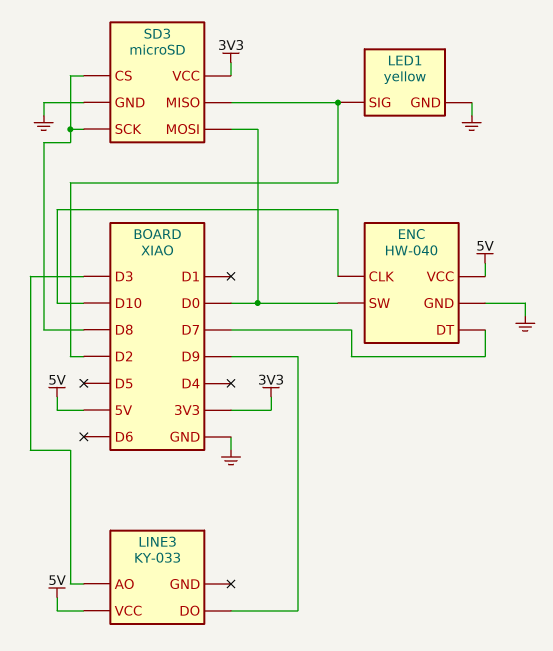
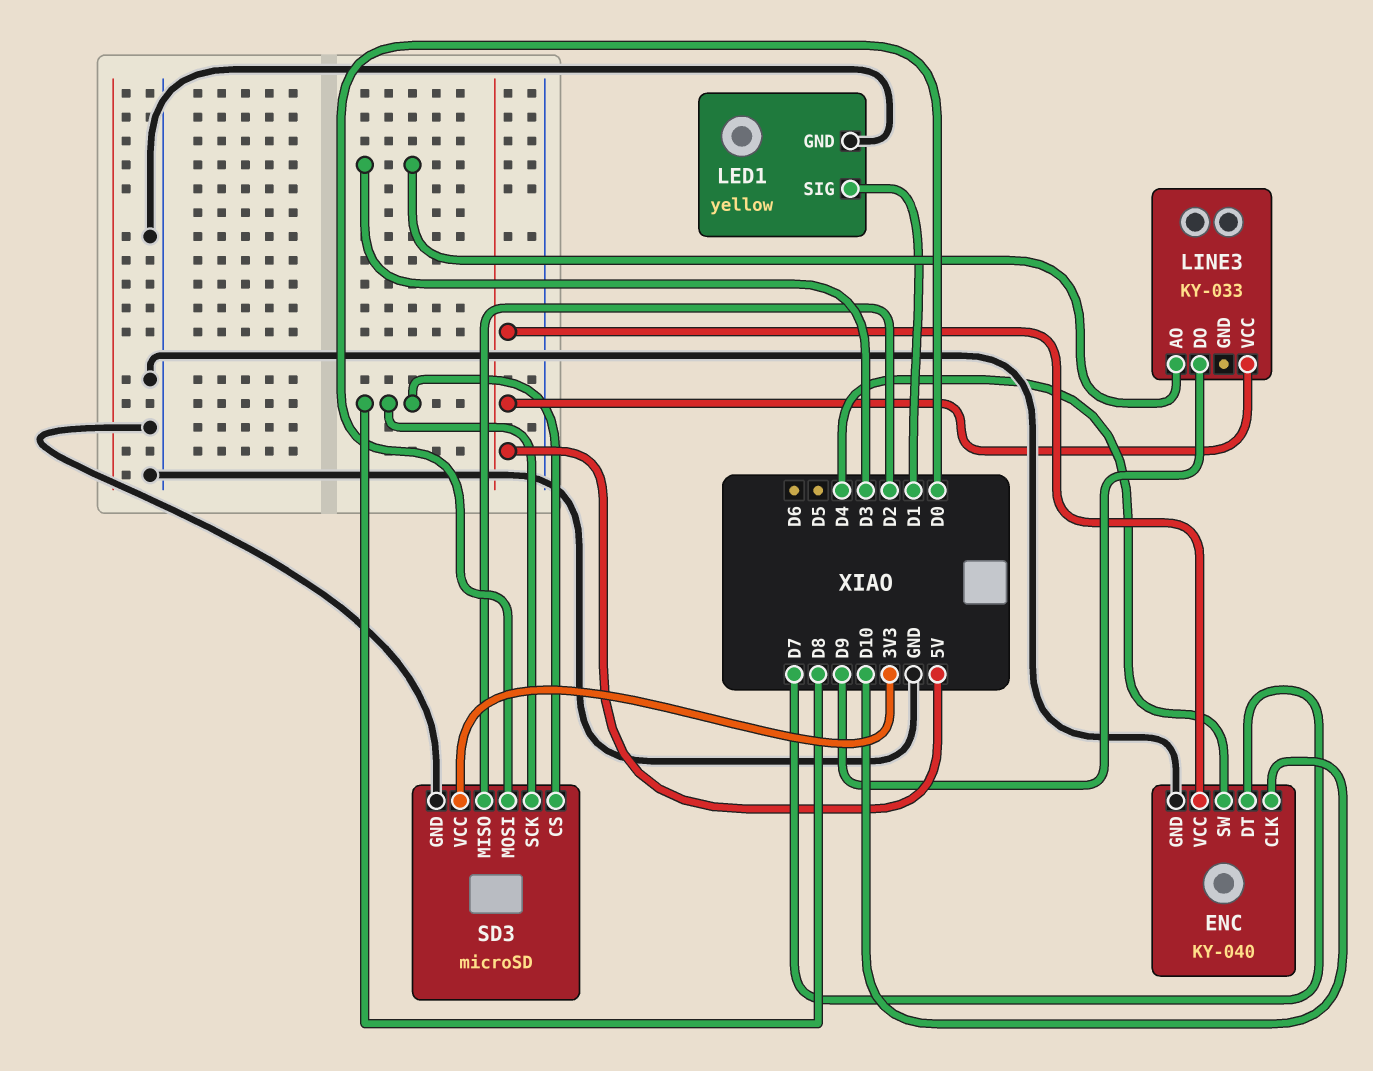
ENC: HW-040 -> KY-040
ENC pin SW: D0 -> D4
LED1 pin SIG: D2 -> D1

